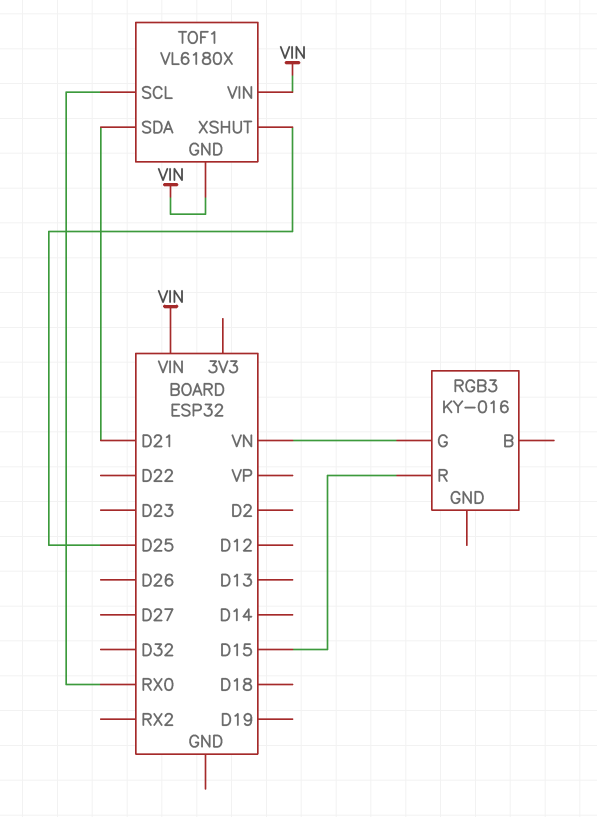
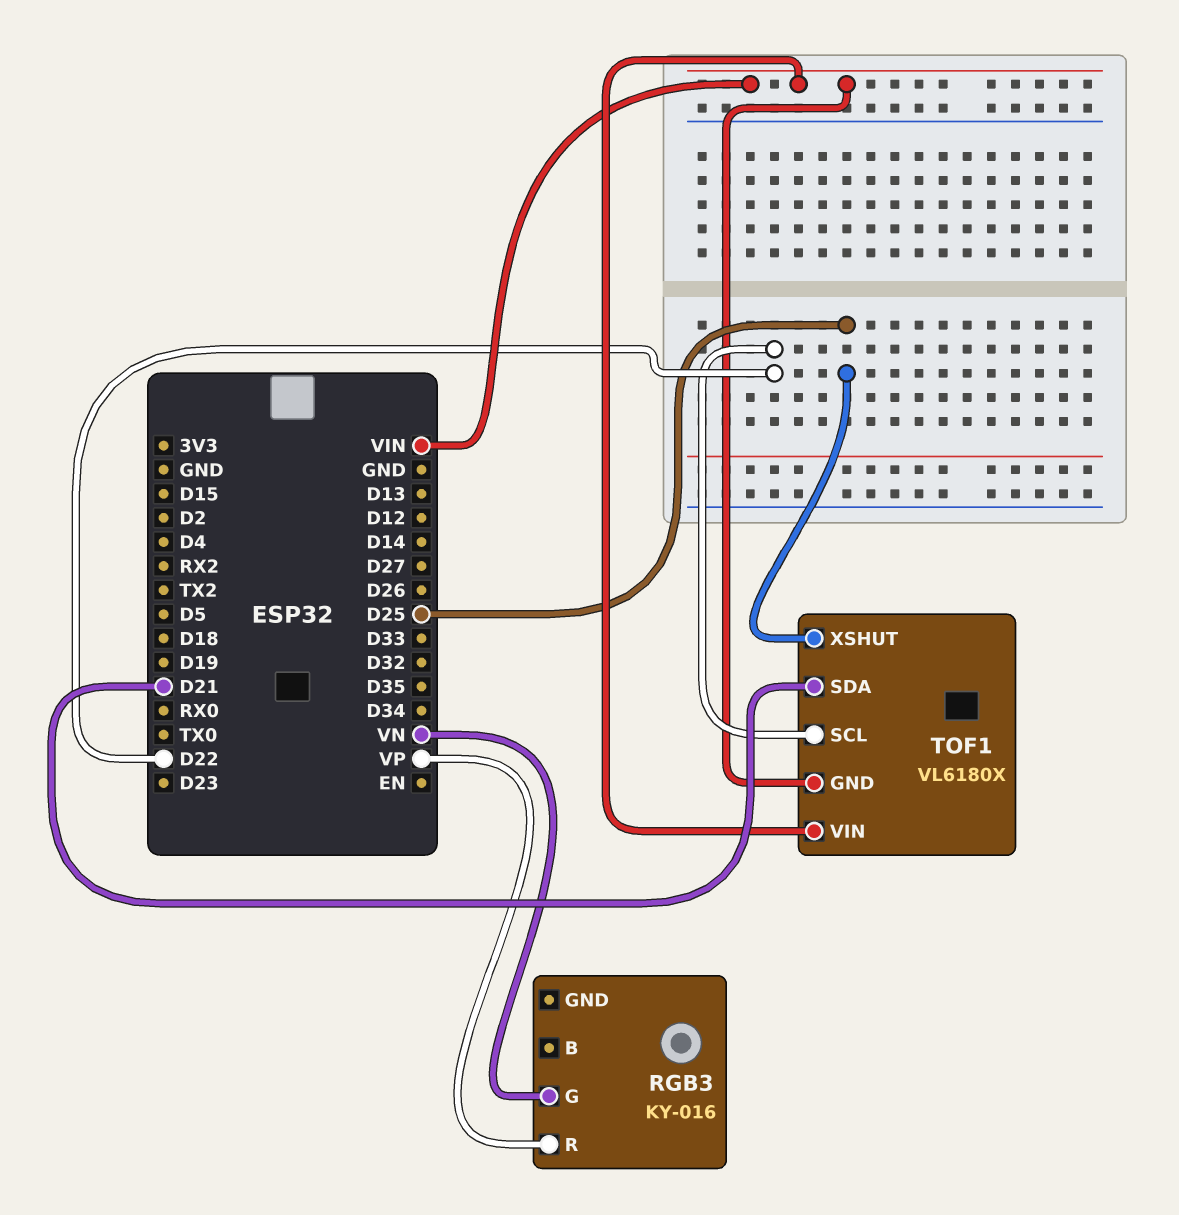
RGB3 pin R: D15 -> VP
TOF1 pin SCL: RX0 -> D22

